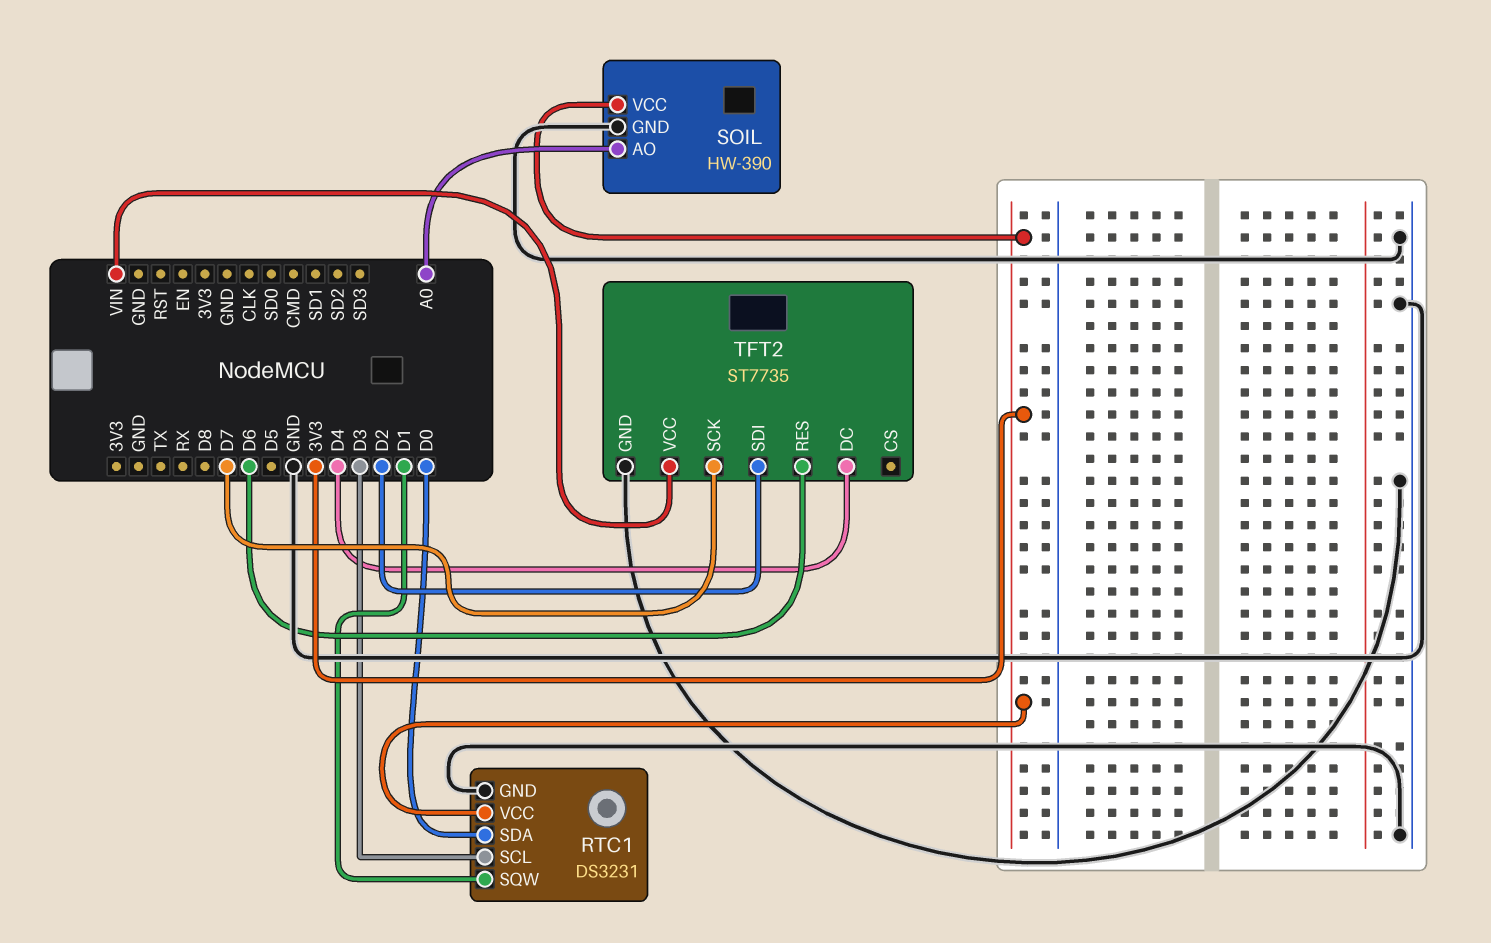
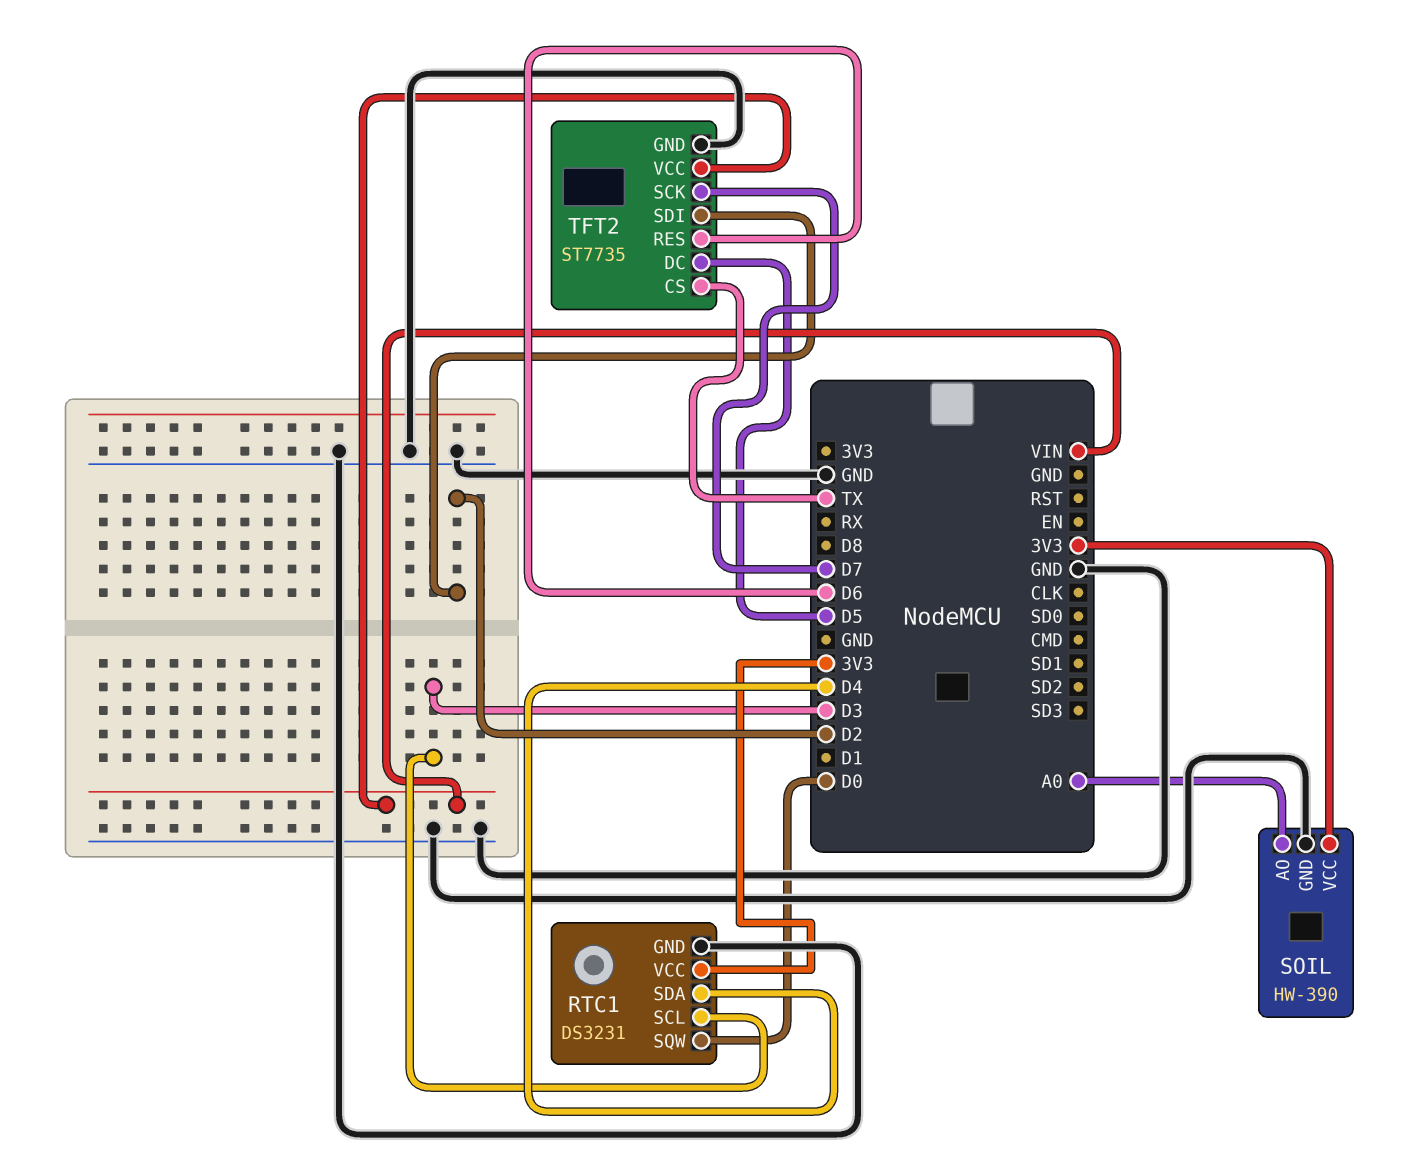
RTC1 pin SDA: D0 -> D4
RTC1 pin SQW: D1 -> D0
TFT2 pin CS: none -> TX
TFT2 pin DC: D4 -> D5

